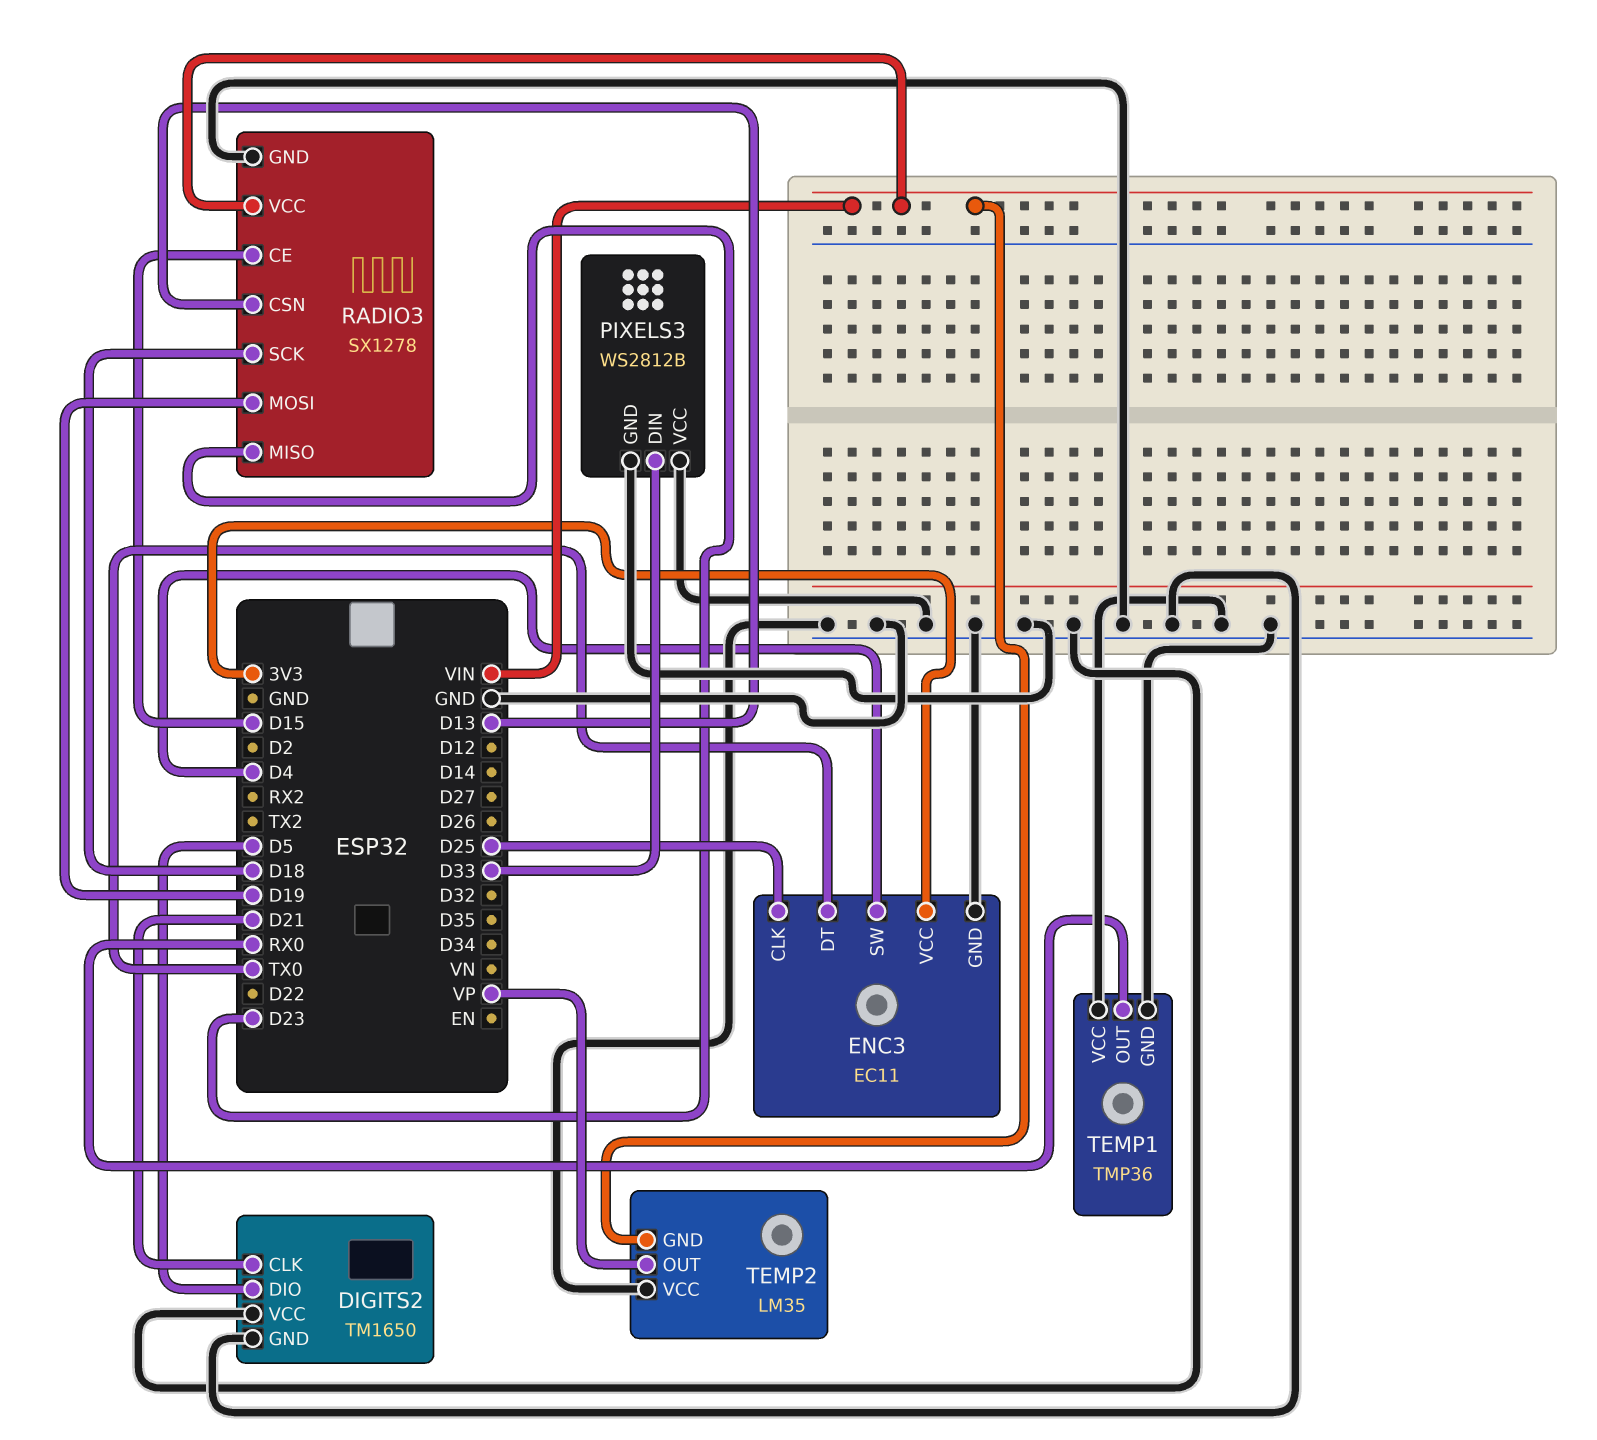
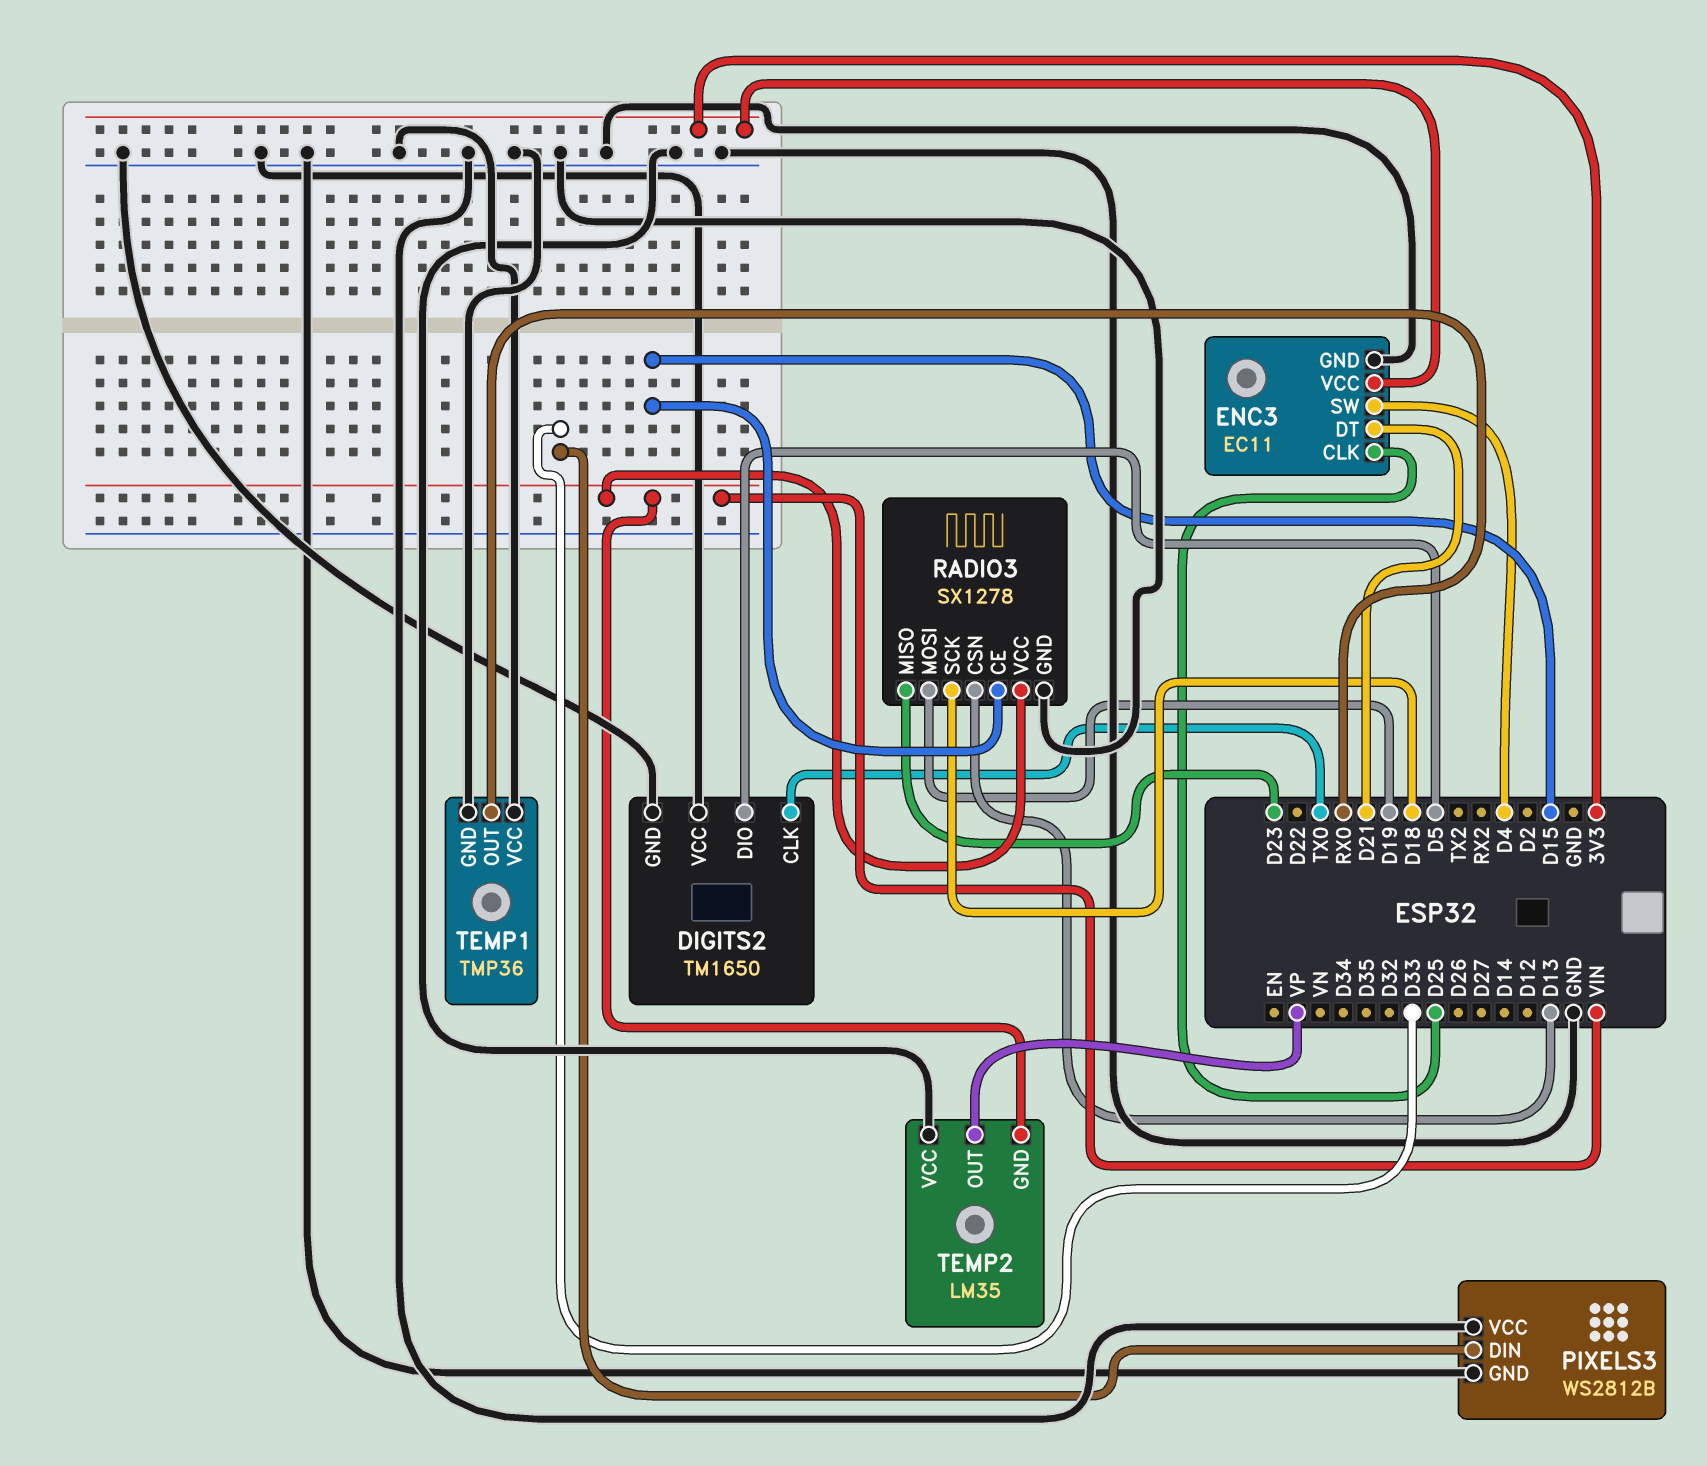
DIGITS2 pin CLK: D21 -> TX0
ENC3 pin DT: TX0 -> D21

